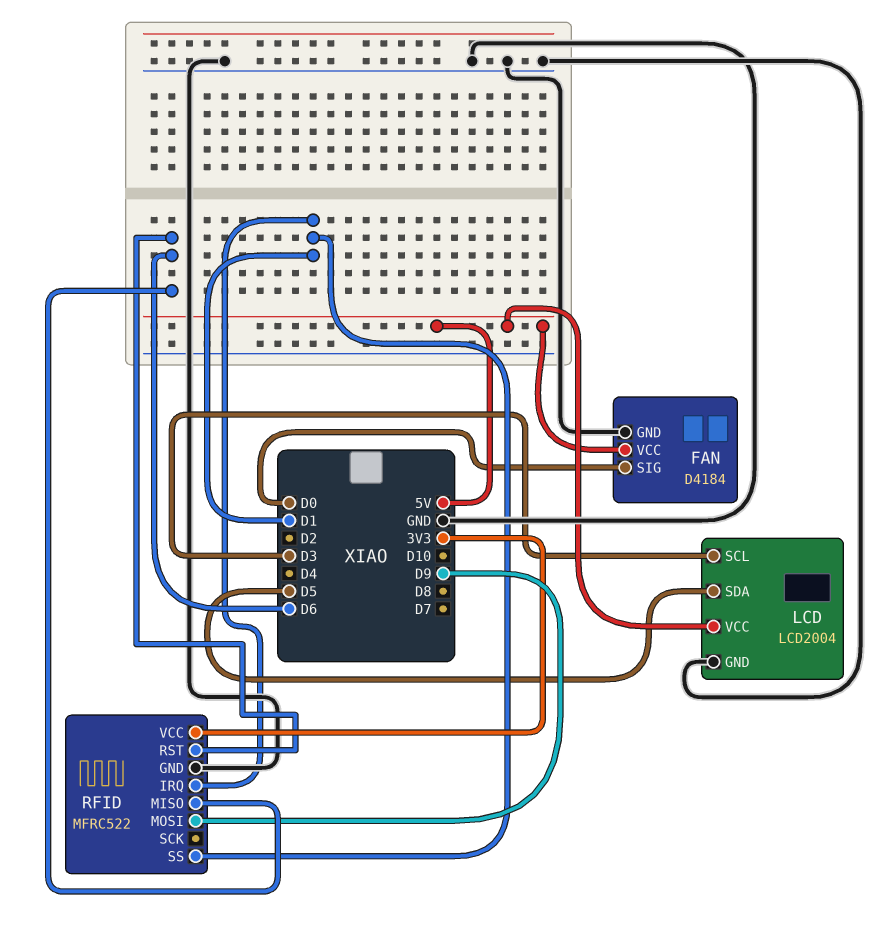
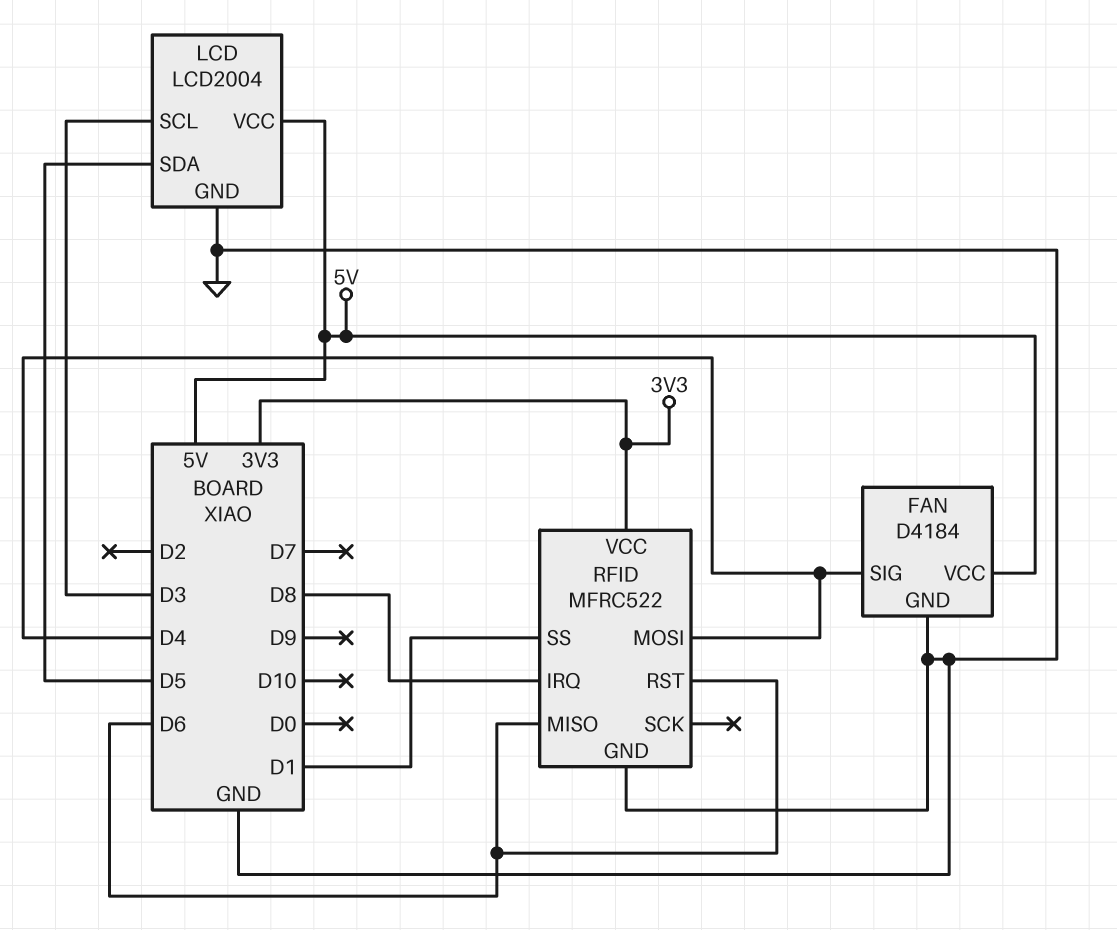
FAN pin SIG: D0 -> D4
RFID pin IRQ: D1 -> D8
RFID pin MOSI: D9 -> D4

